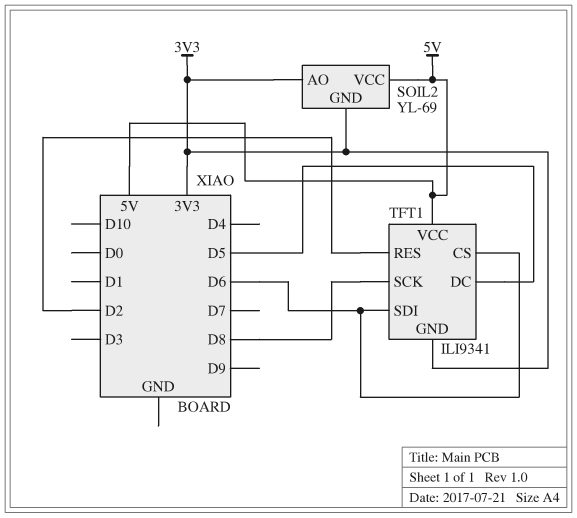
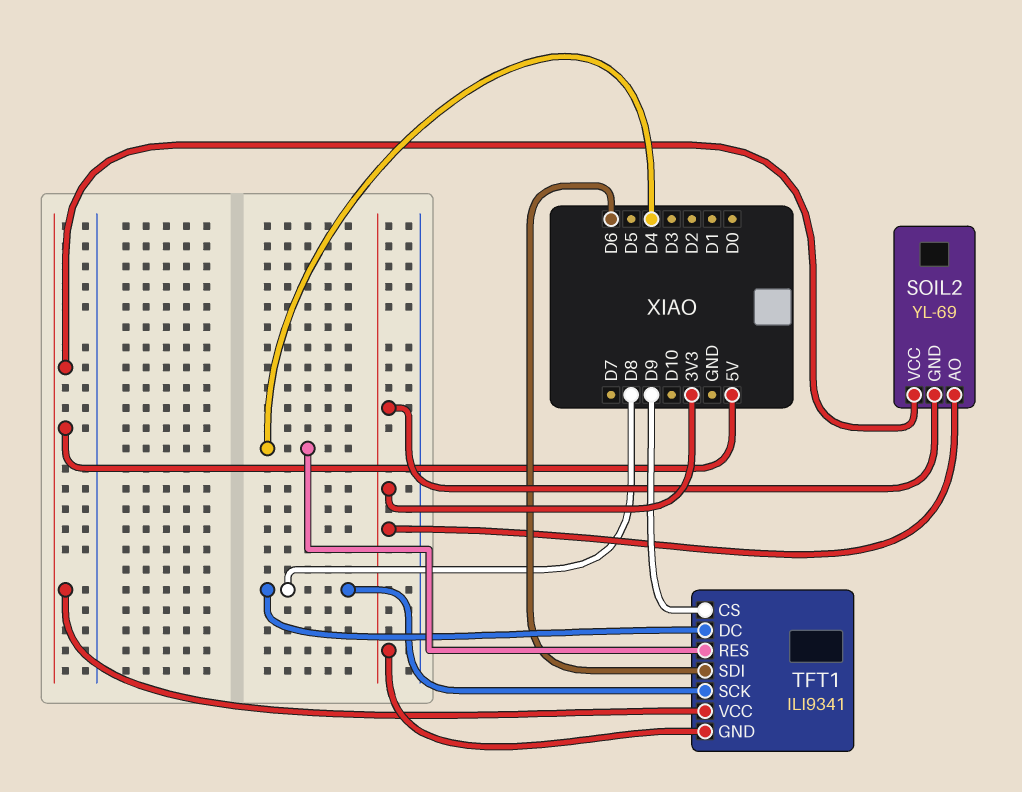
TFT1 pin CS: D6 -> D9
TFT1 pin DC: D5 -> D8
TFT1 pin RES: D2 -> D4

